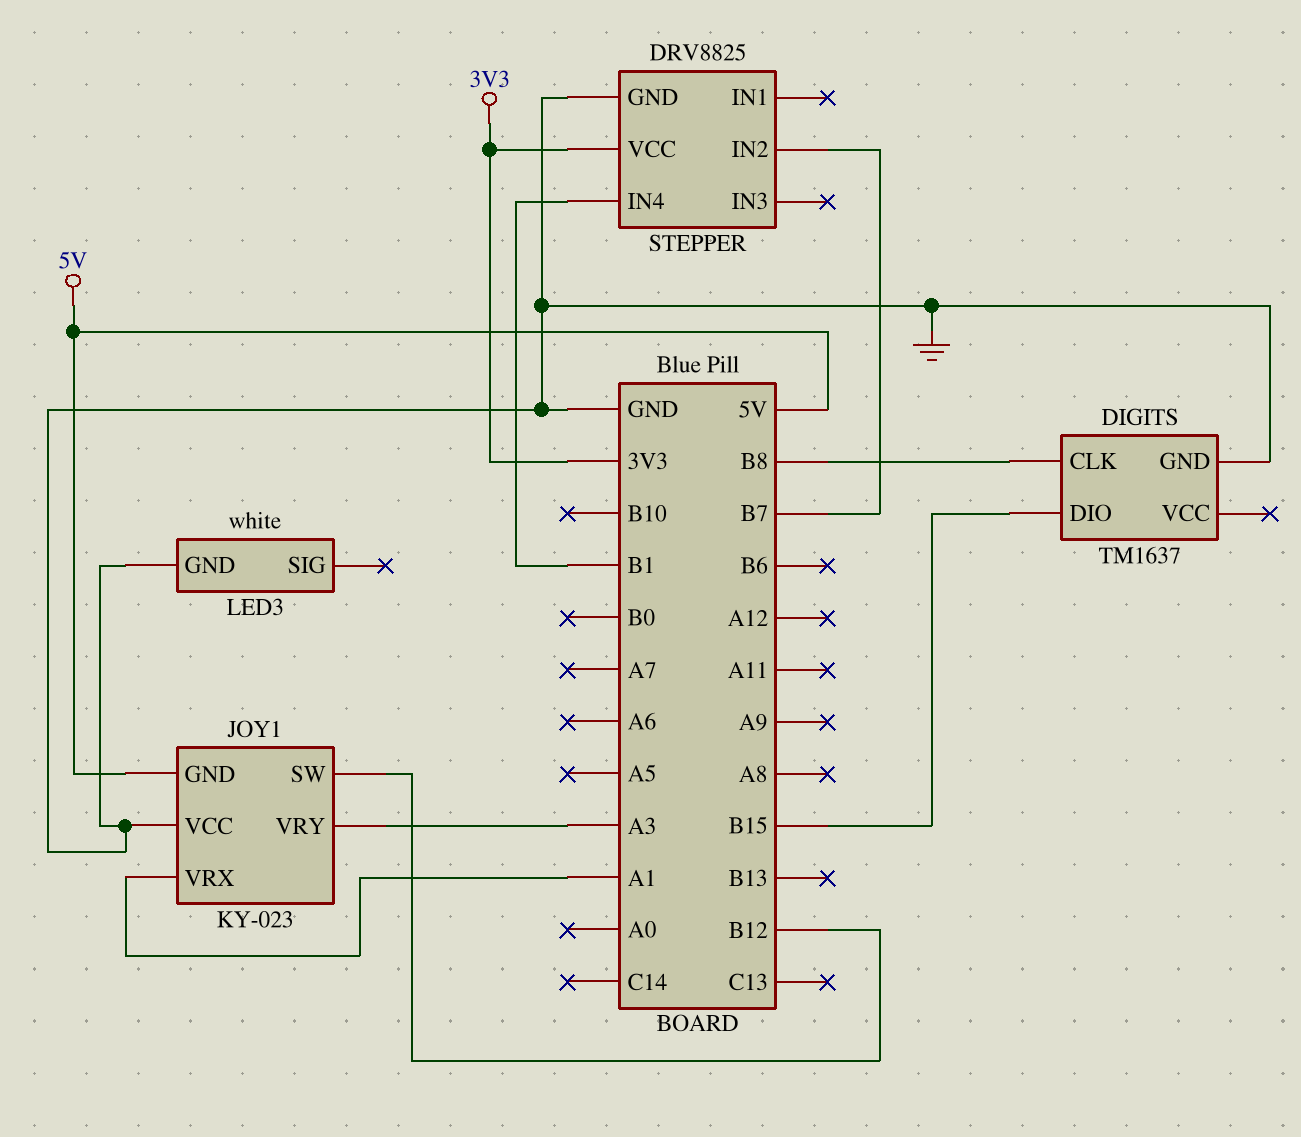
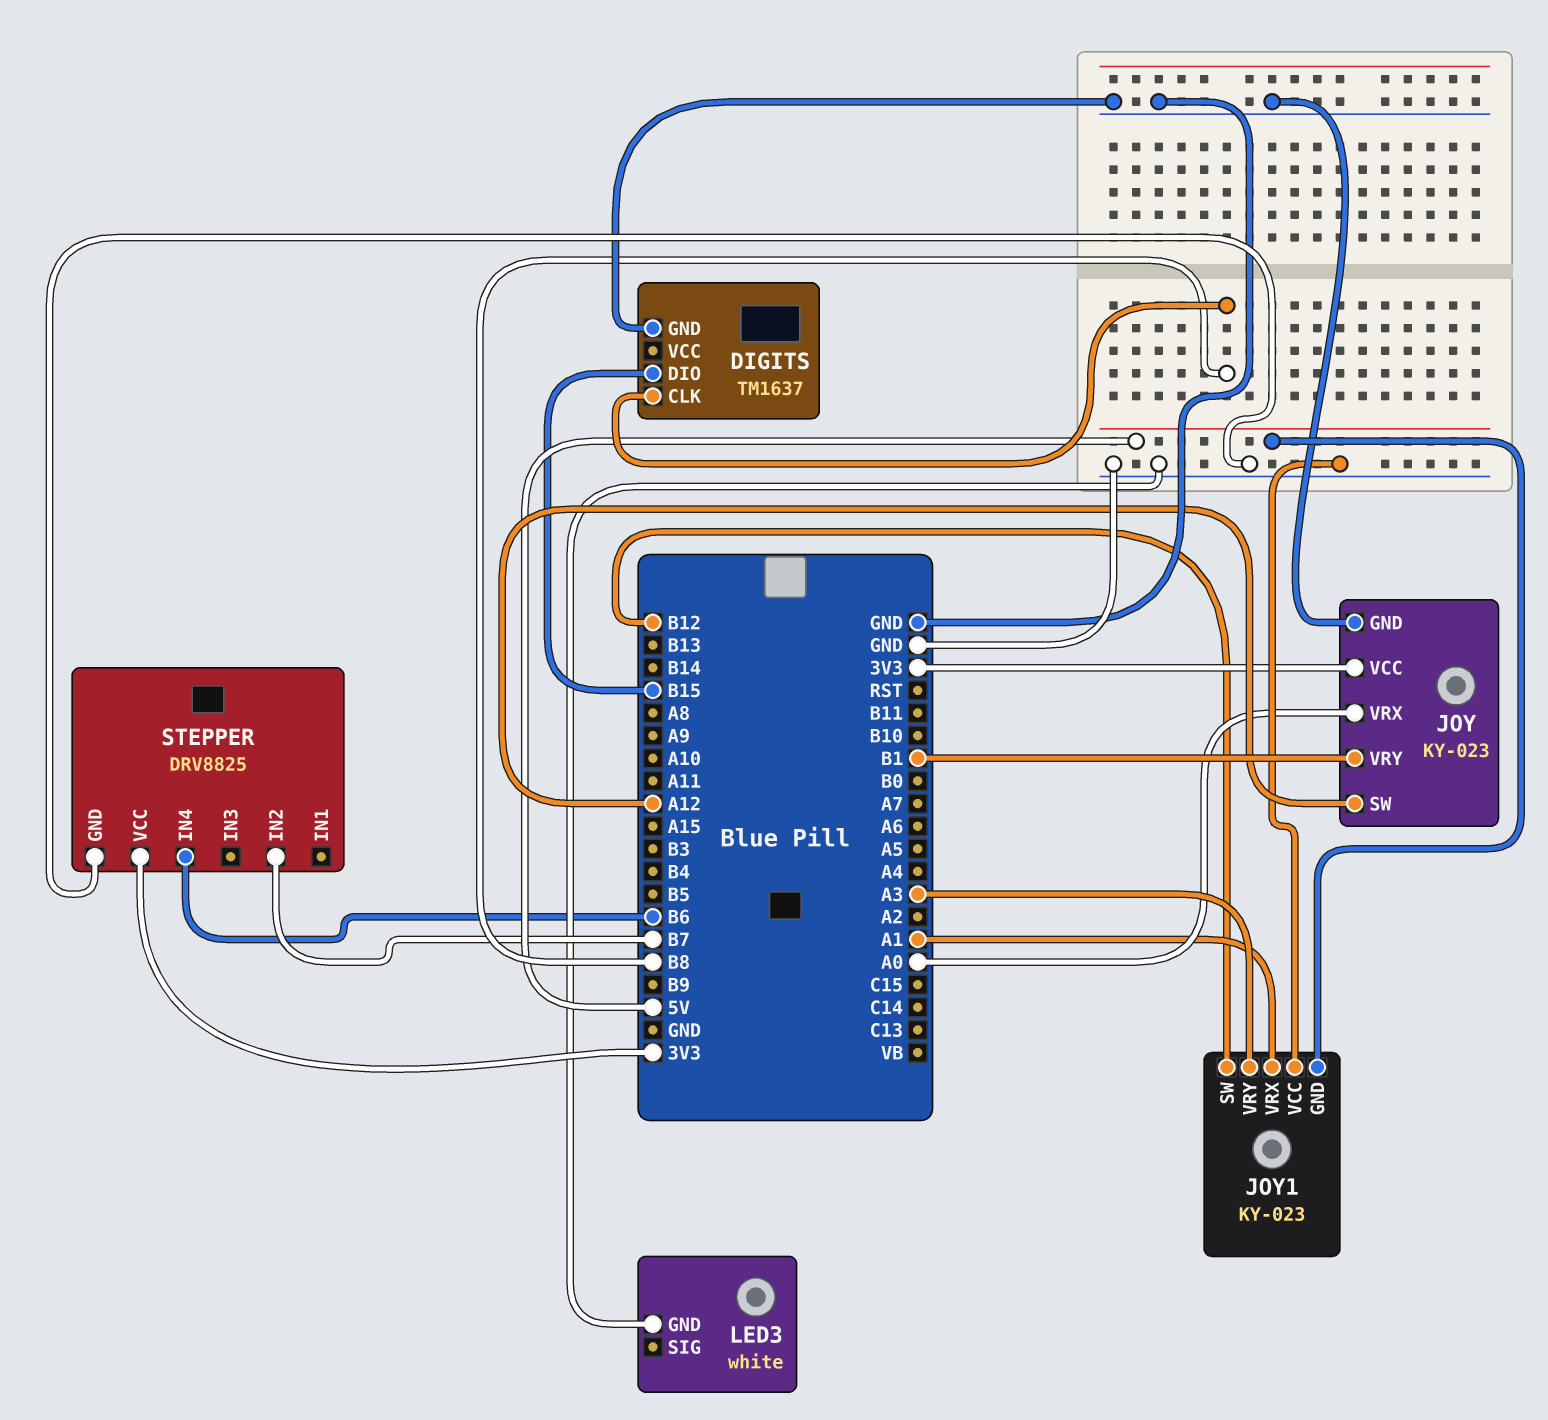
JOY: none -> KY-023
JOY pin GND: none -> GND
JOY pin SW: none -> A12
JOY pin VCC: none -> 3V3
JOY pin VRX: none -> A0
JOY pin VRY: none -> B1
STEPPER pin IN4: B1 -> B6

